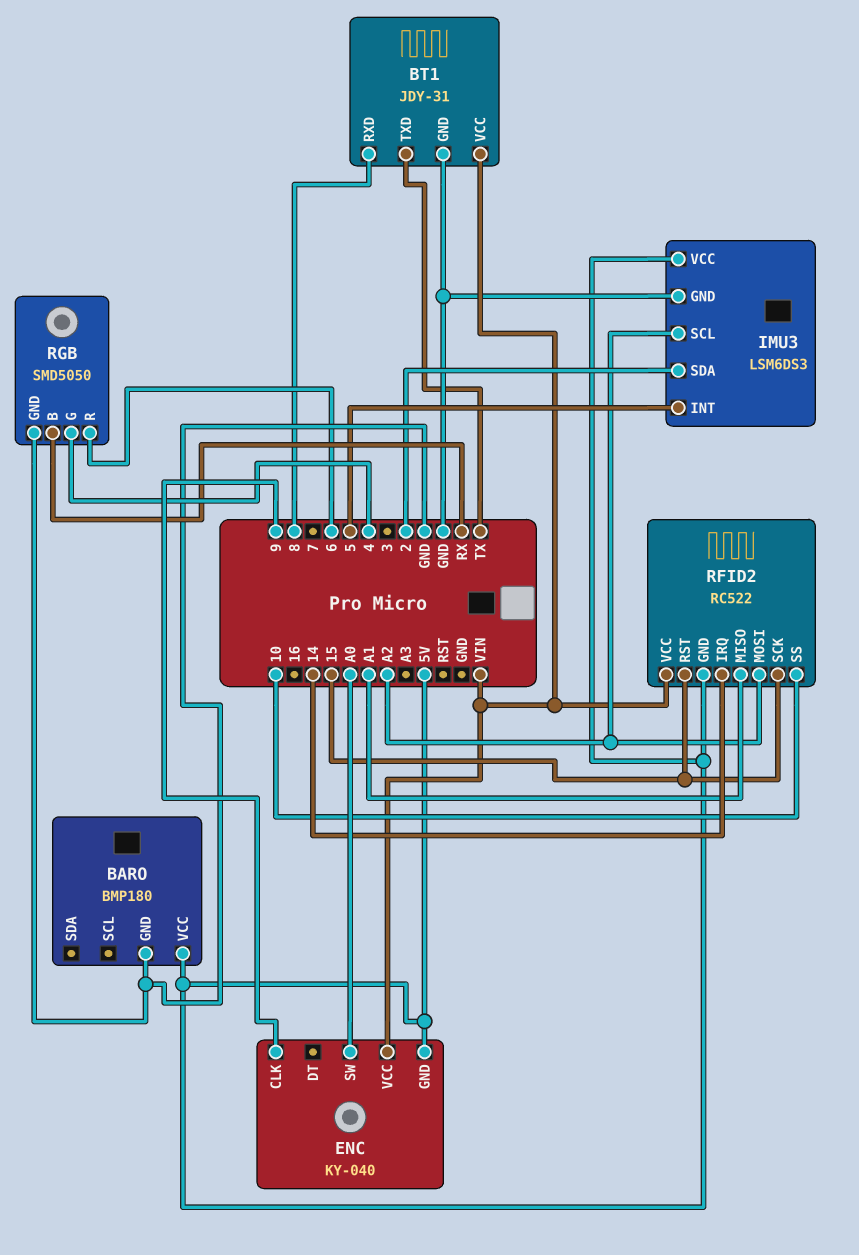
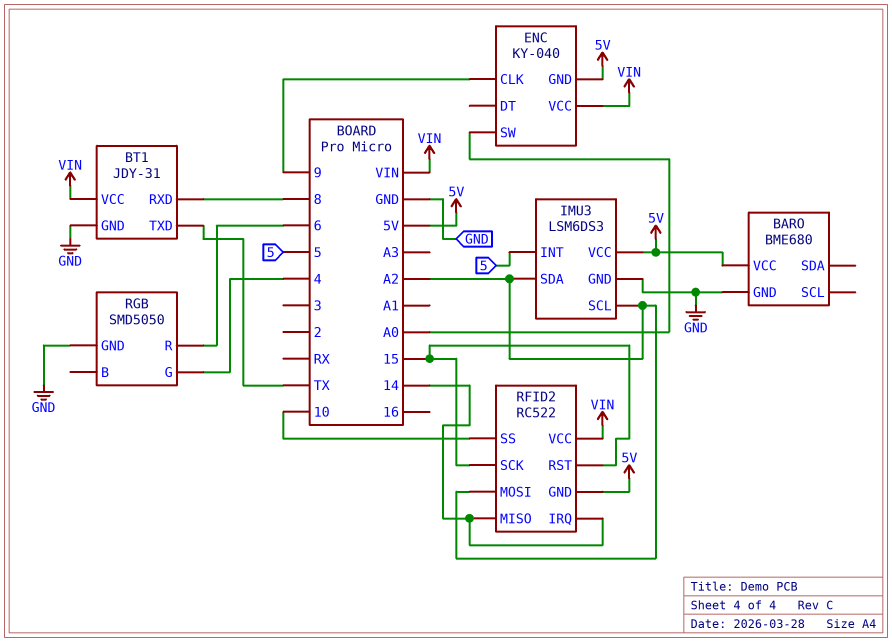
BARO: BMP180 -> BME680
IMU3 pin SDA: 2 -> A2
RFID2 pin MISO: A1 -> 14
RGB pin B: RX -> none

